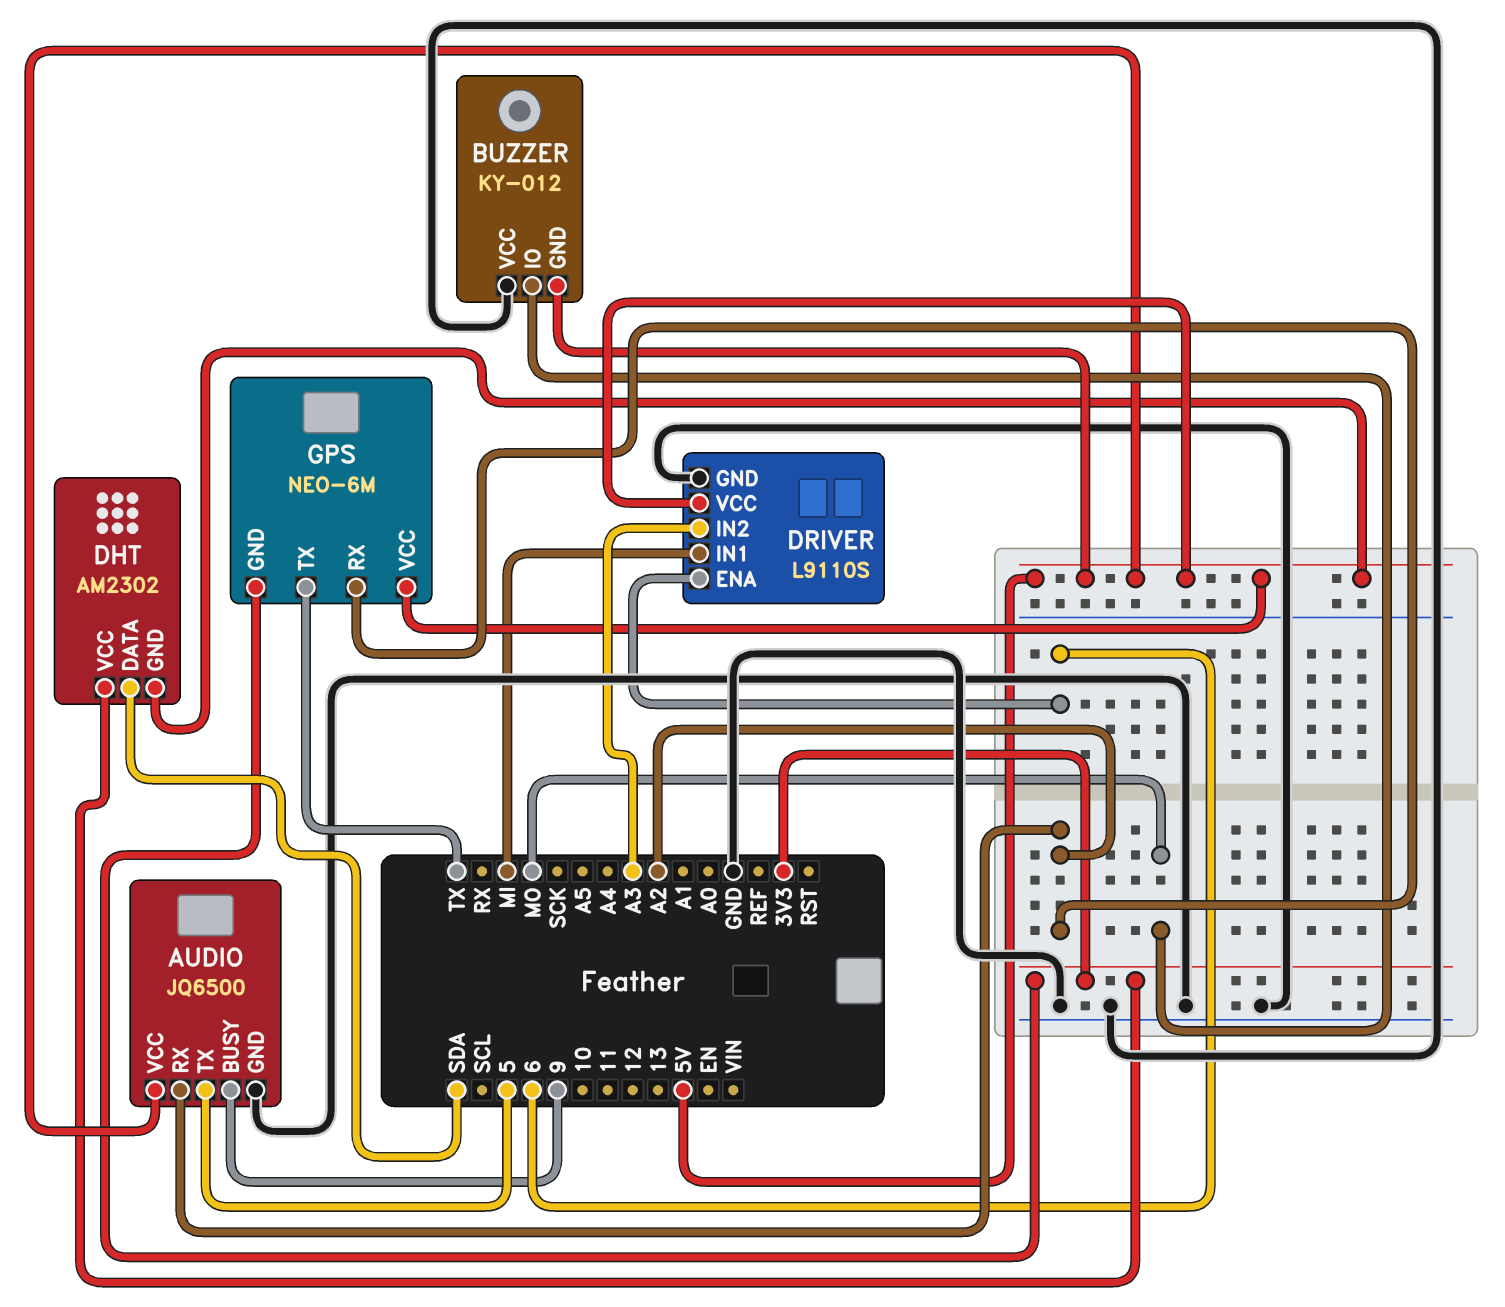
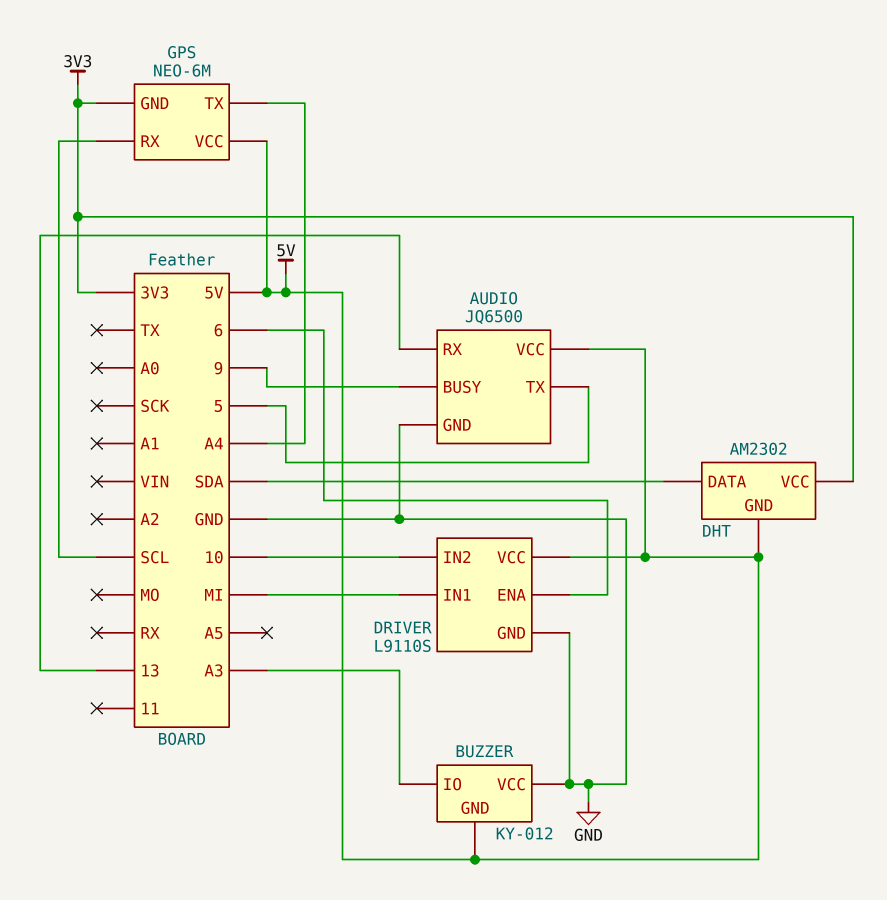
AUDIO pin RX: A2 -> 13
BUZZER pin IO: MO -> A3
DRIVER pin IN2: A3 -> 10
GPS pin RX: A2 -> SCL
GPS pin TX: TX -> A4

